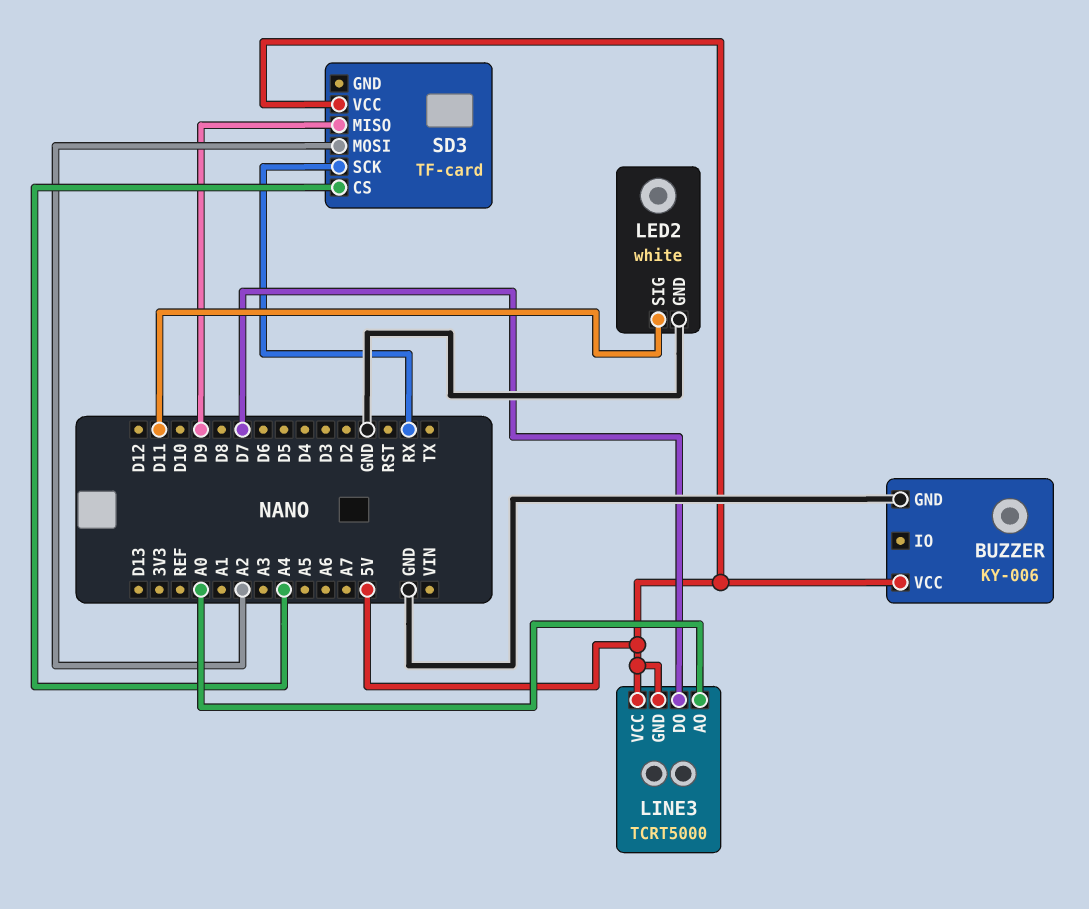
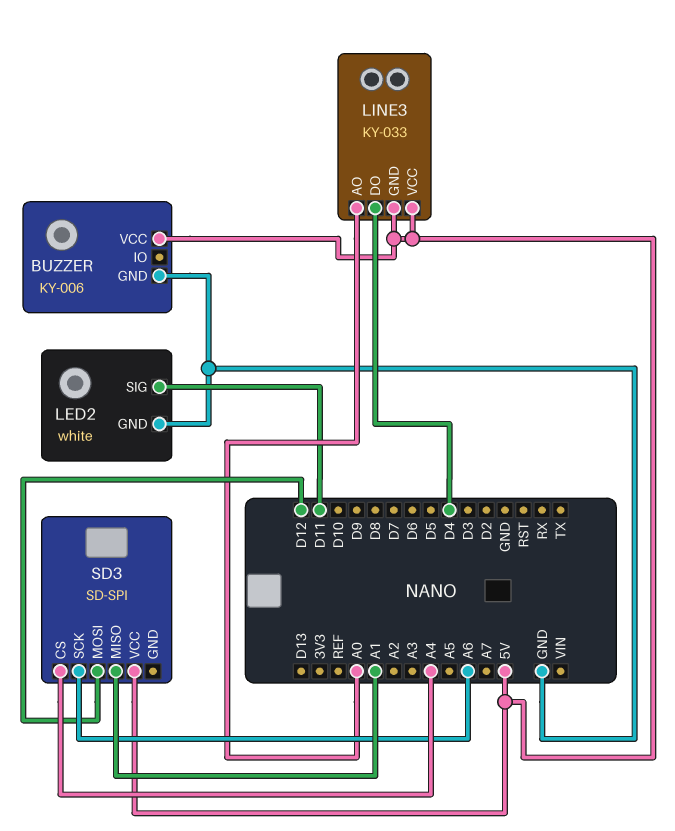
LINE3: TCRT5000 -> KY-033
LINE3 pin DO: D7 -> D4
SD3: TF-card -> SD-SPI
SD3 pin MISO: D9 -> A1
SD3 pin MOSI: A2 -> D12
SD3 pin SCK: RX -> A6

